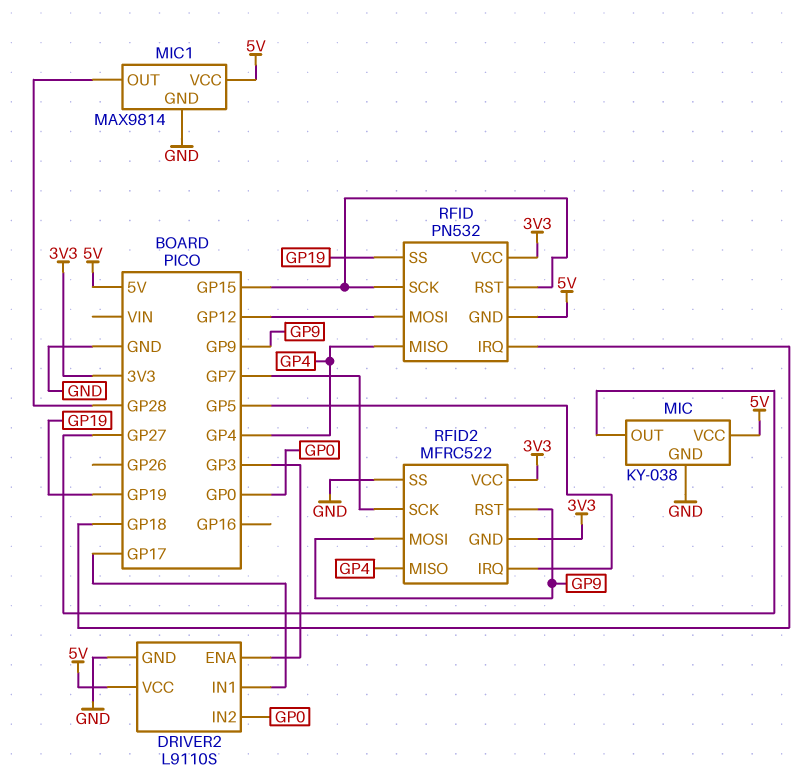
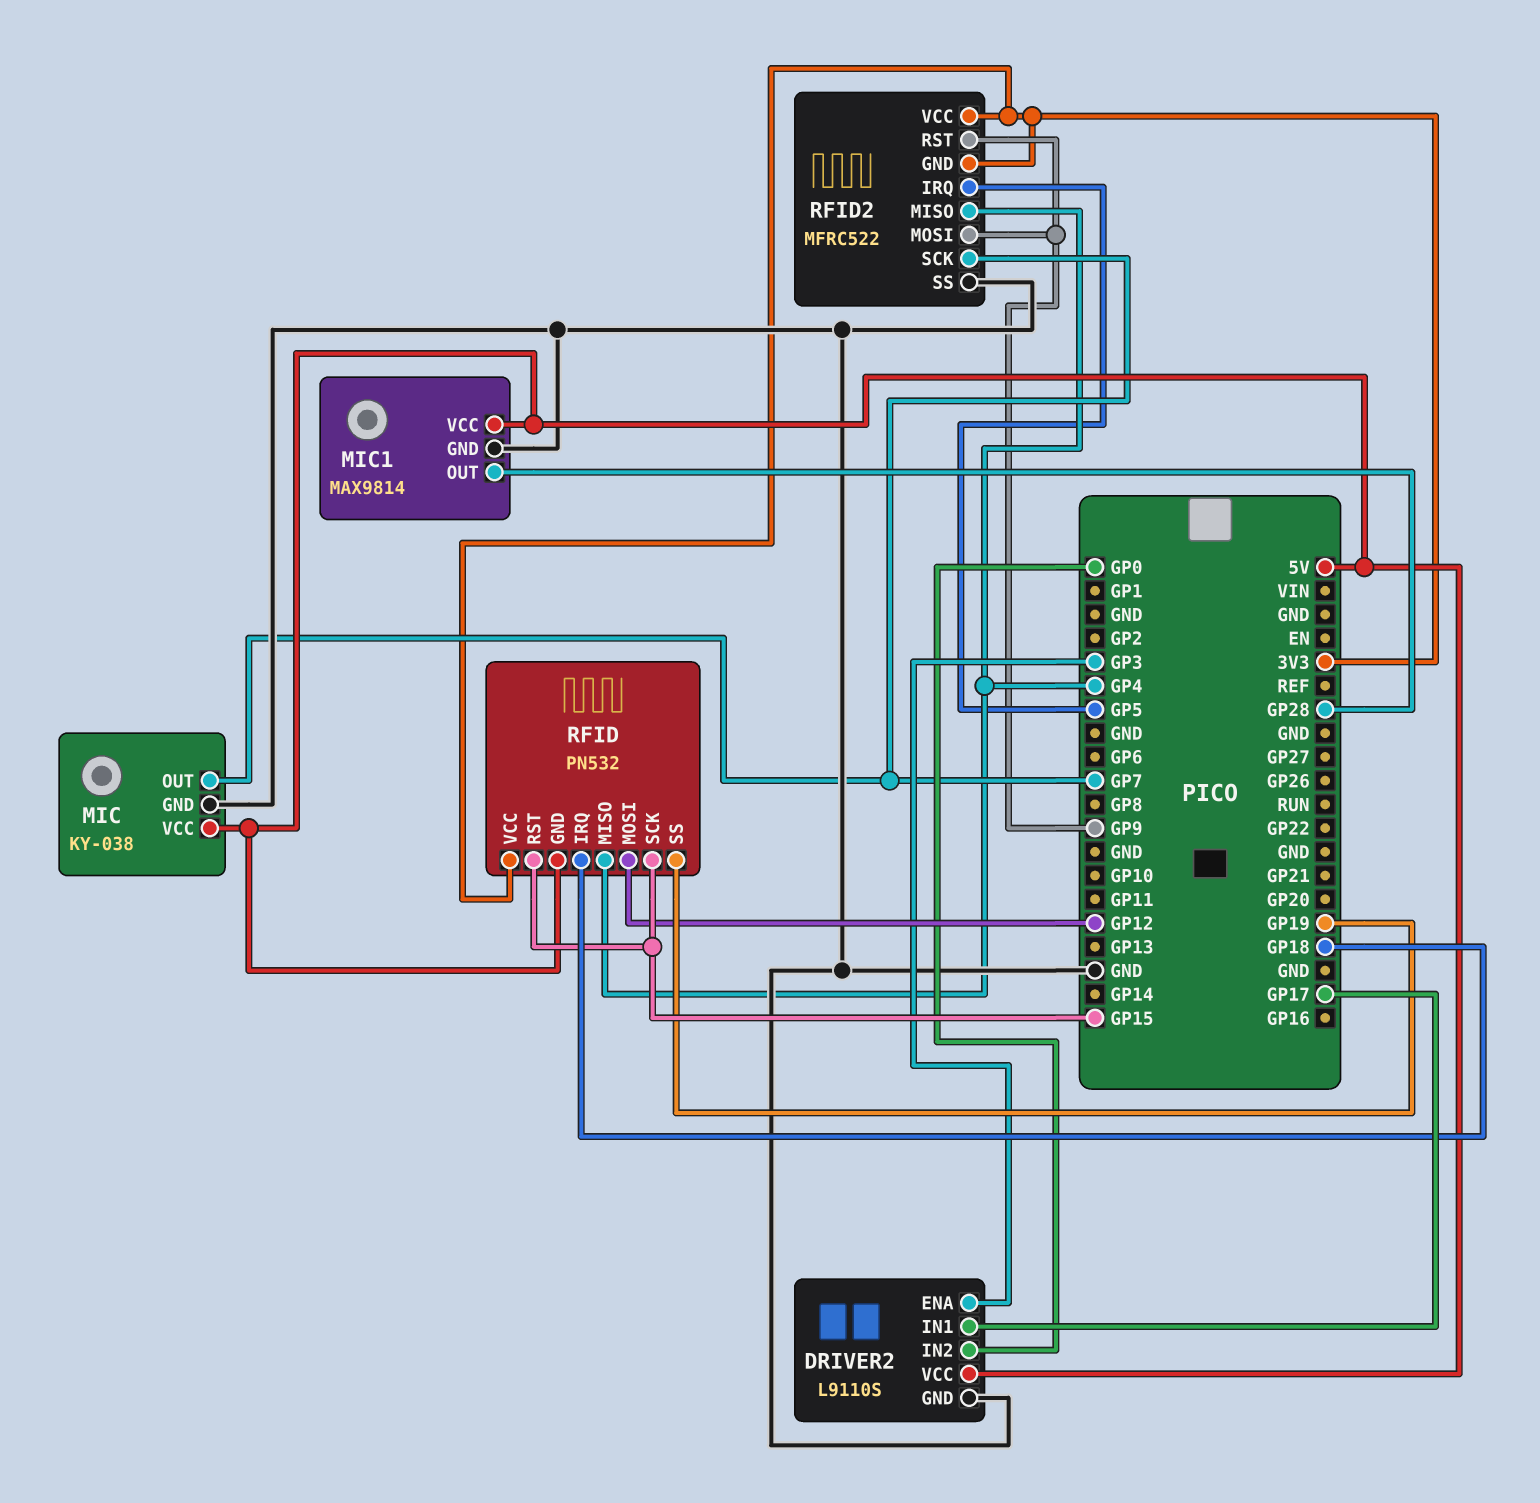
MIC pin OUT: GP27 -> GP7

